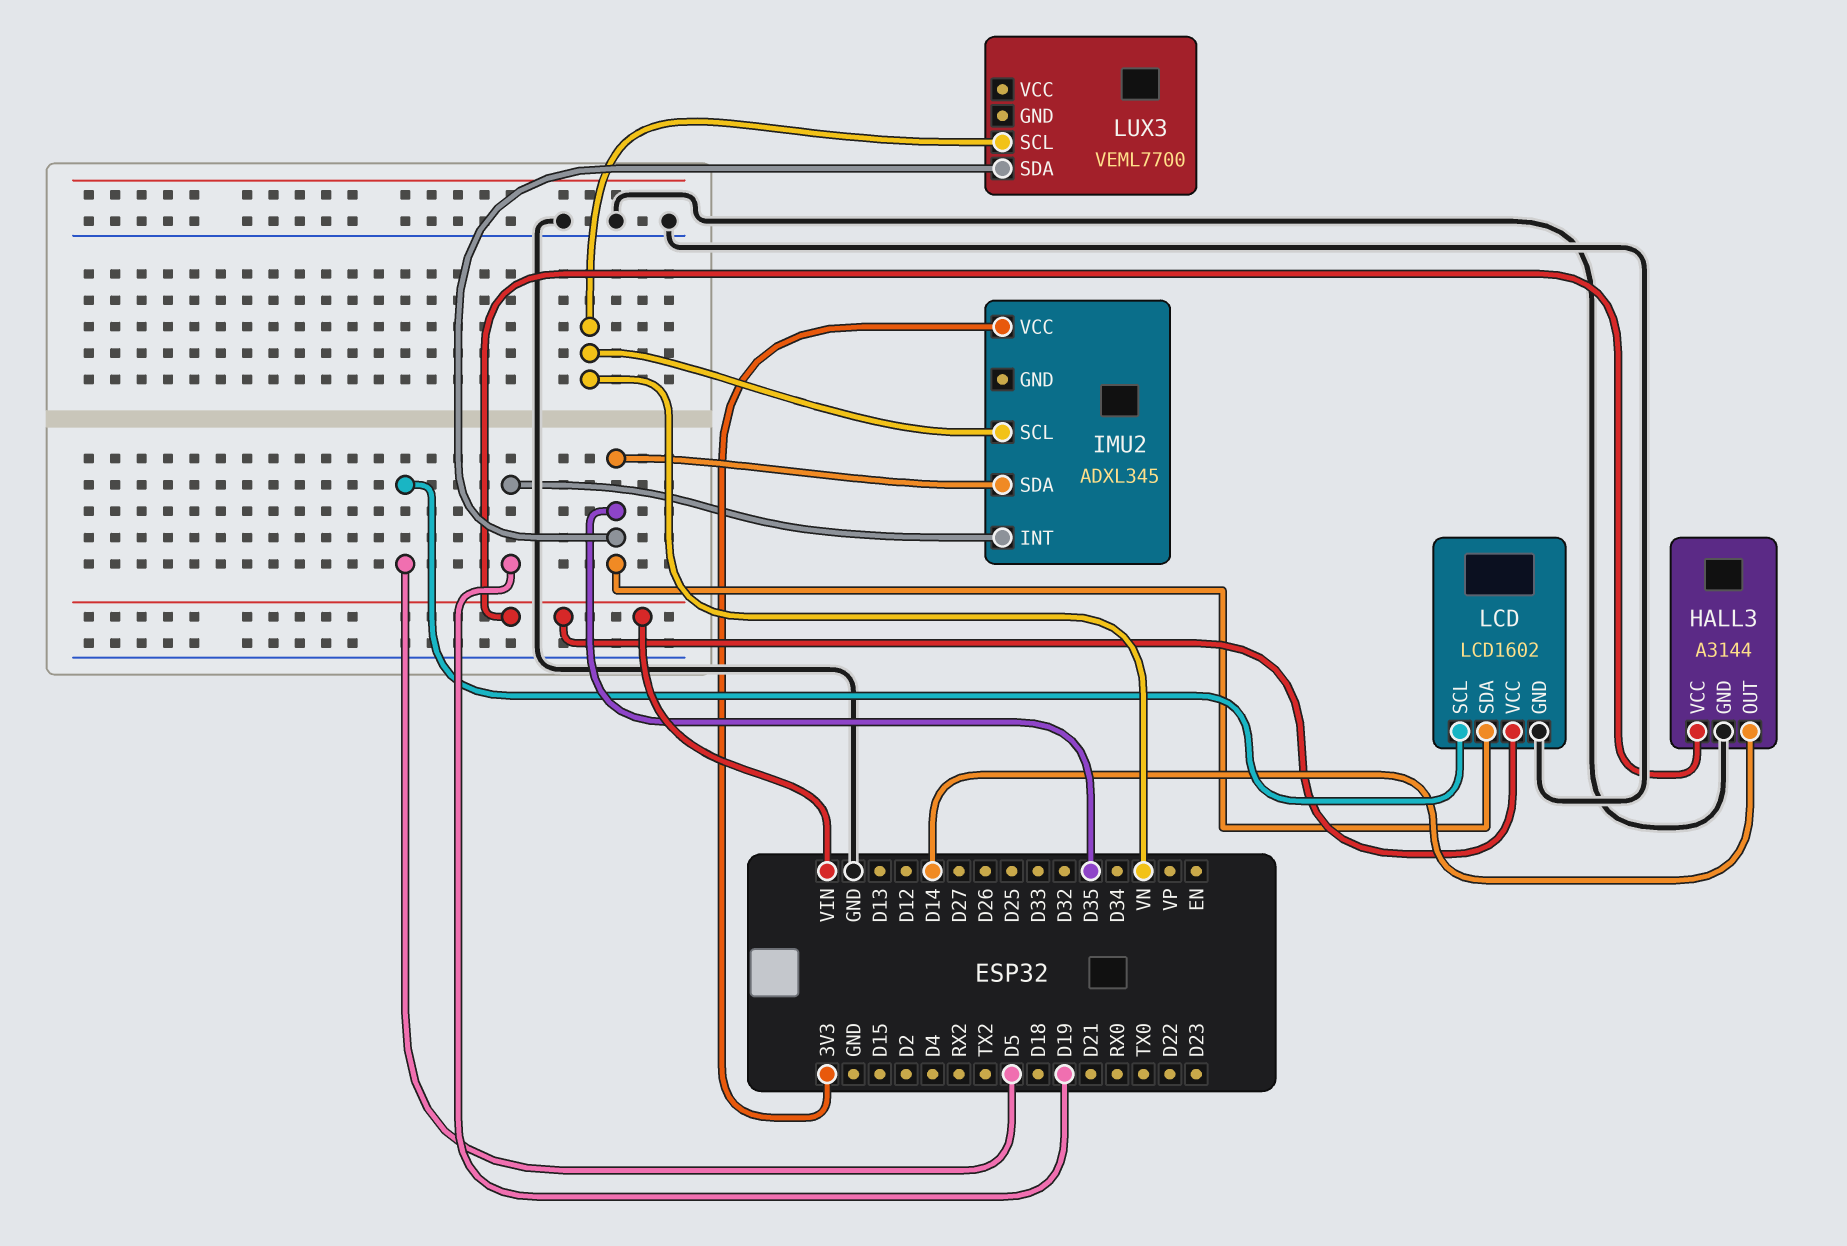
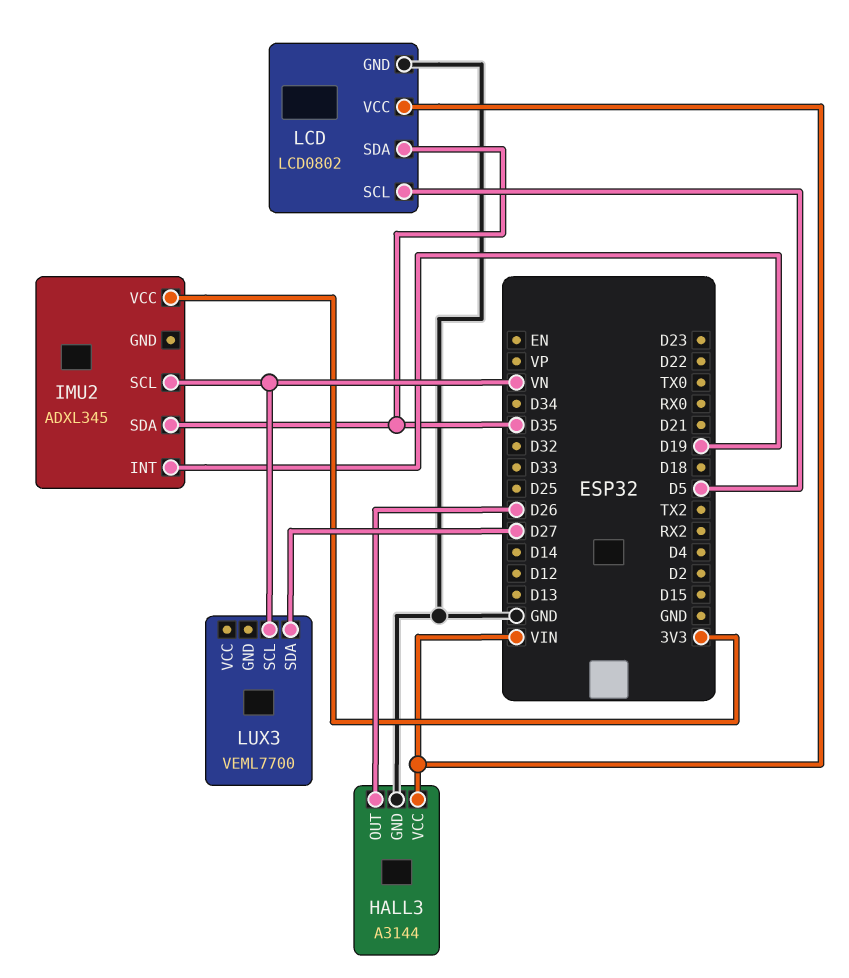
HALL3 pin OUT: D14 -> D26
LCD: LCD1602 -> LCD0802
LUX3 pin SDA: D35 -> D27

